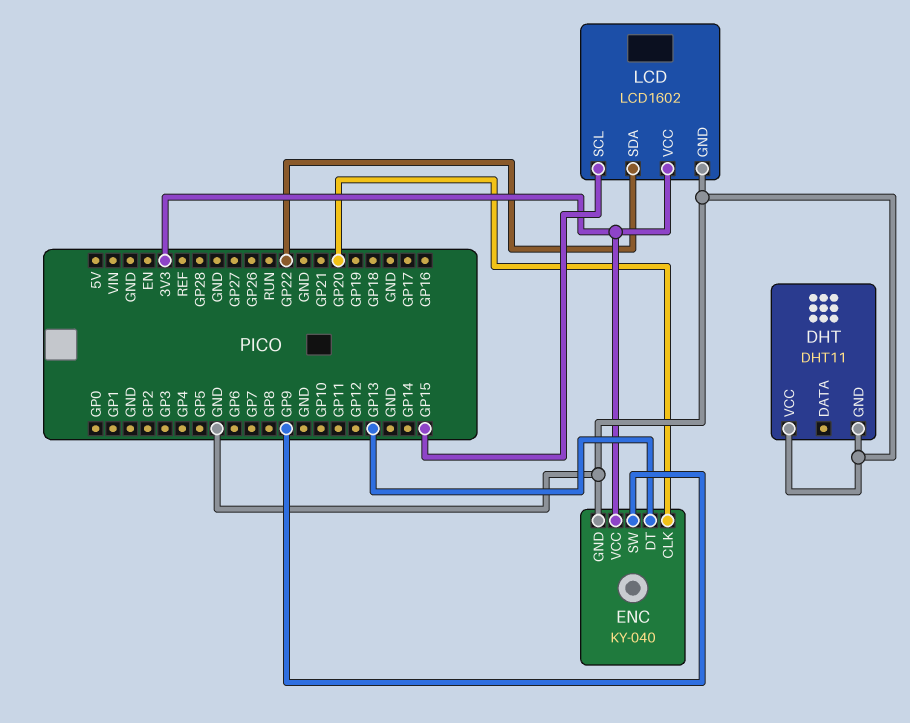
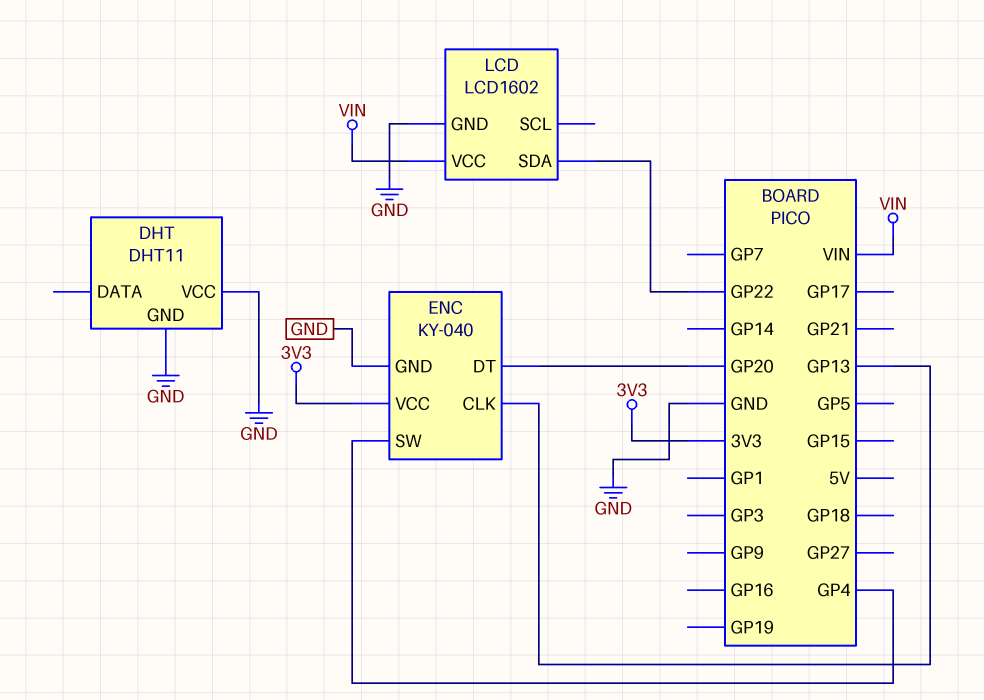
ENC pin CLK: GP20 -> GP13
ENC pin DT: GP13 -> GP20
ENC pin SW: GP9 -> GP4
LCD pin SCL: GP15 -> none
LCD pin VCC: 3V3 -> VIN

